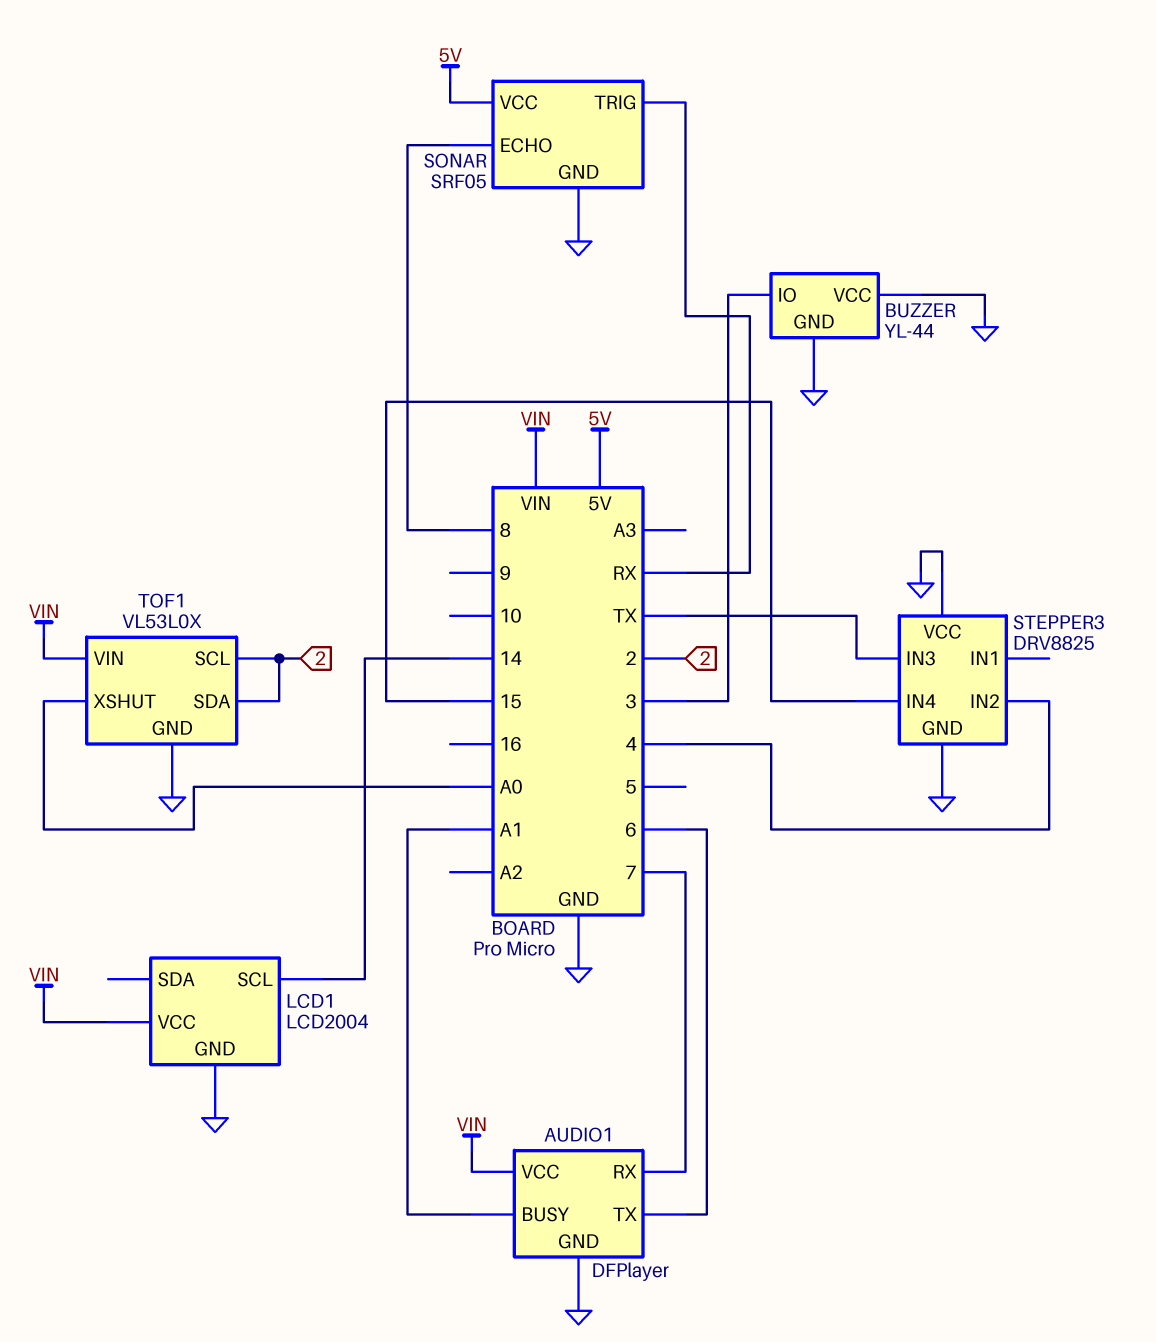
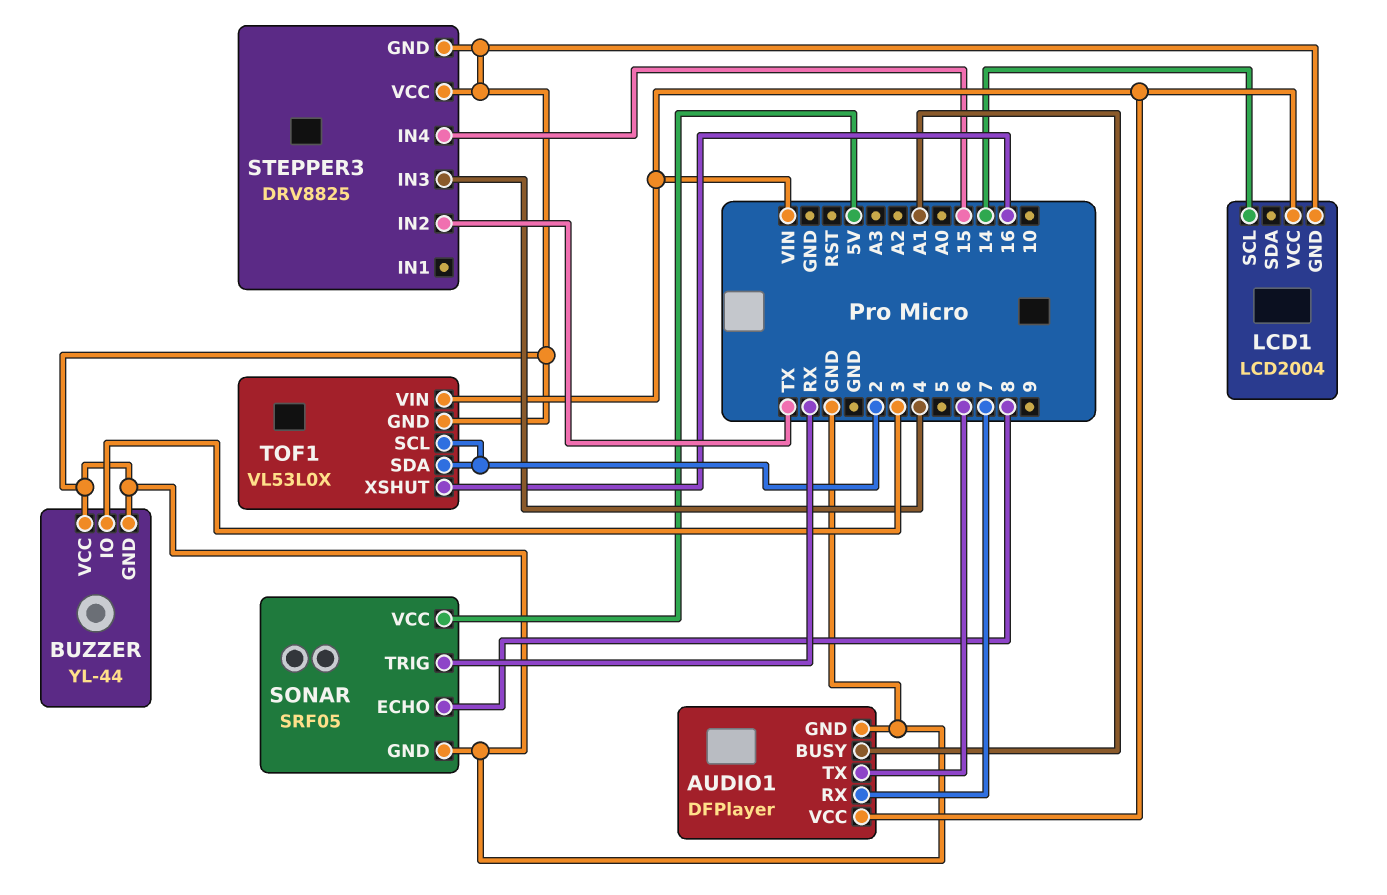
STEPPER3 pin IN2: 4 -> TX
STEPPER3 pin IN3: TX -> 4
TOF1 pin XSHUT: A0 -> 16

